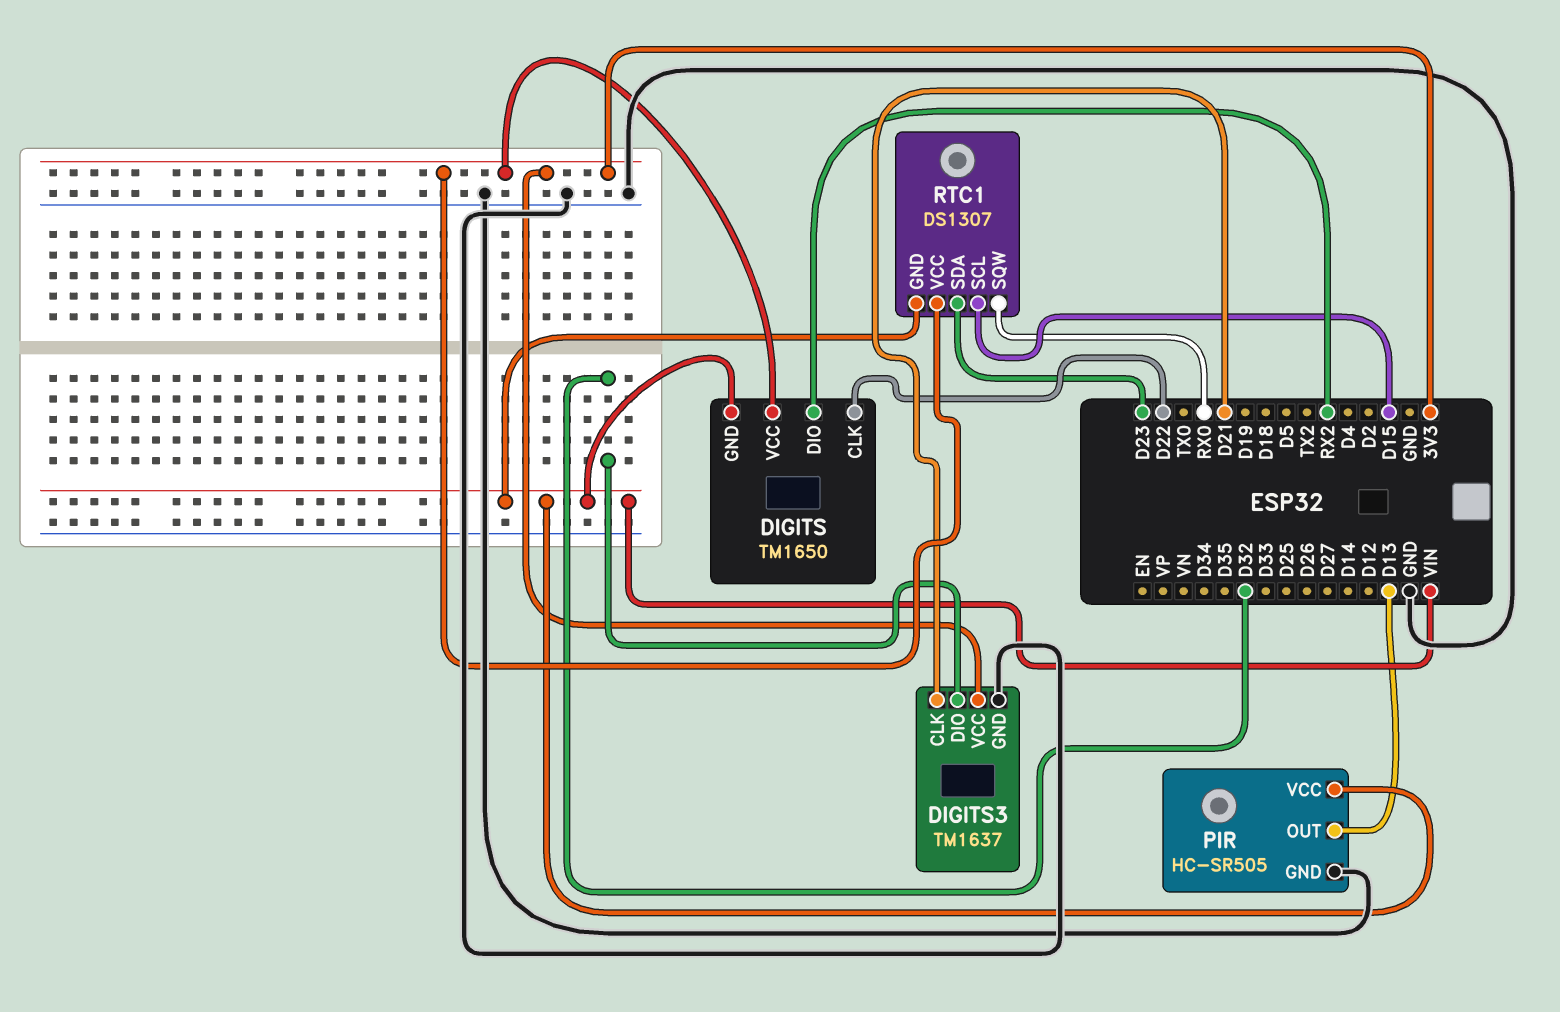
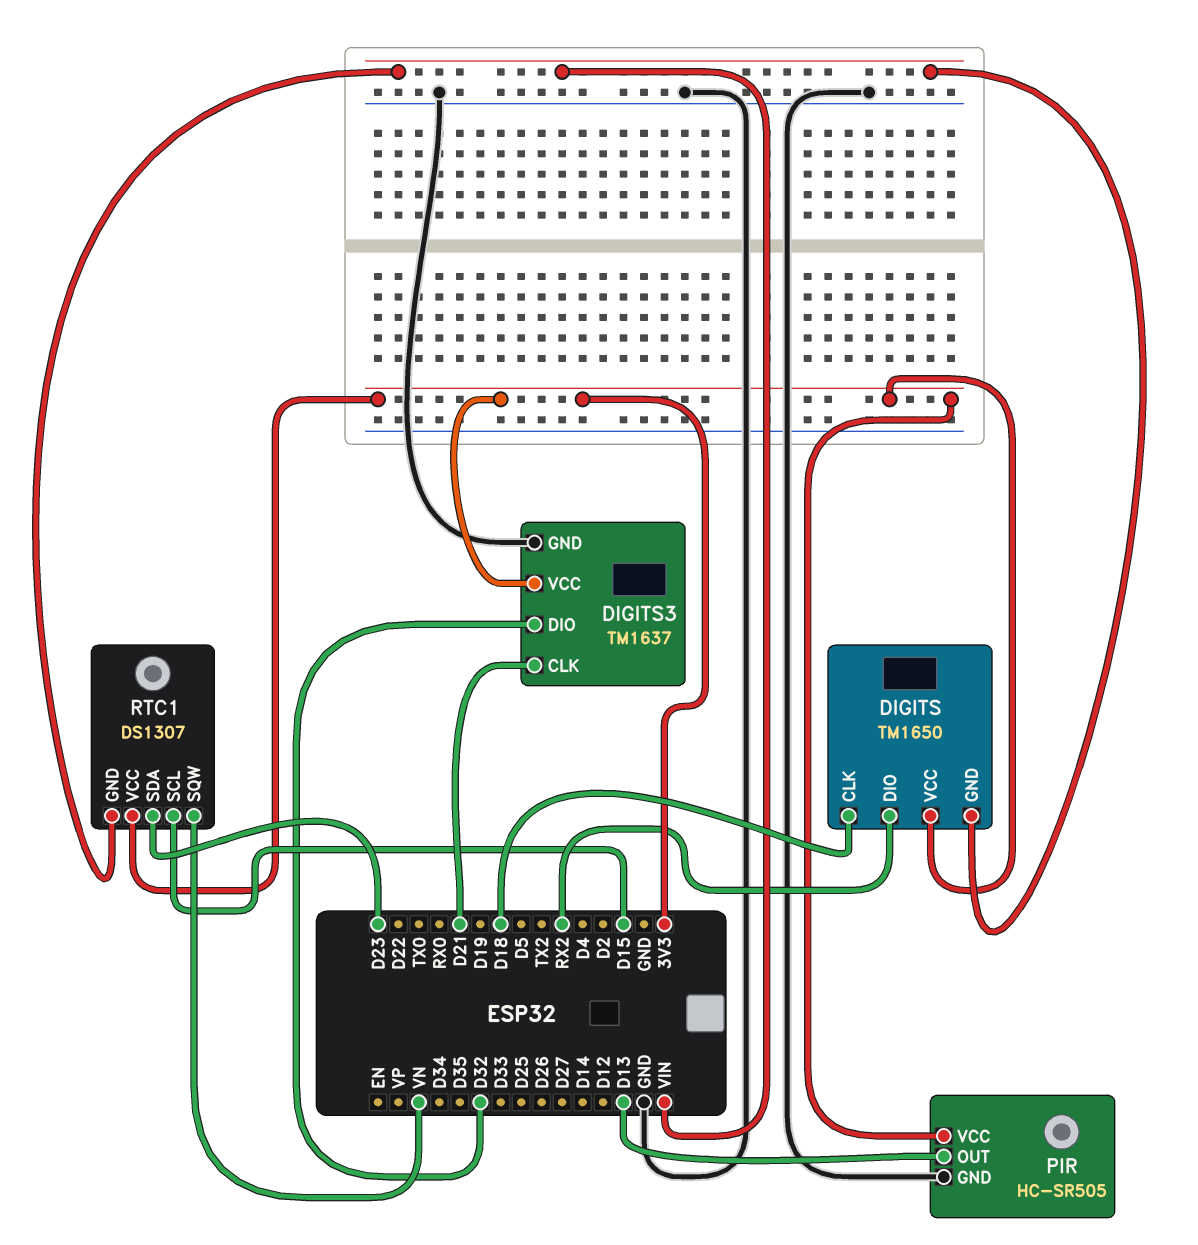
DIGITS pin CLK: D22 -> D18
PIR pin VCC: VIN -> 3V3
RTC1 pin SQW: RX0 -> VN

